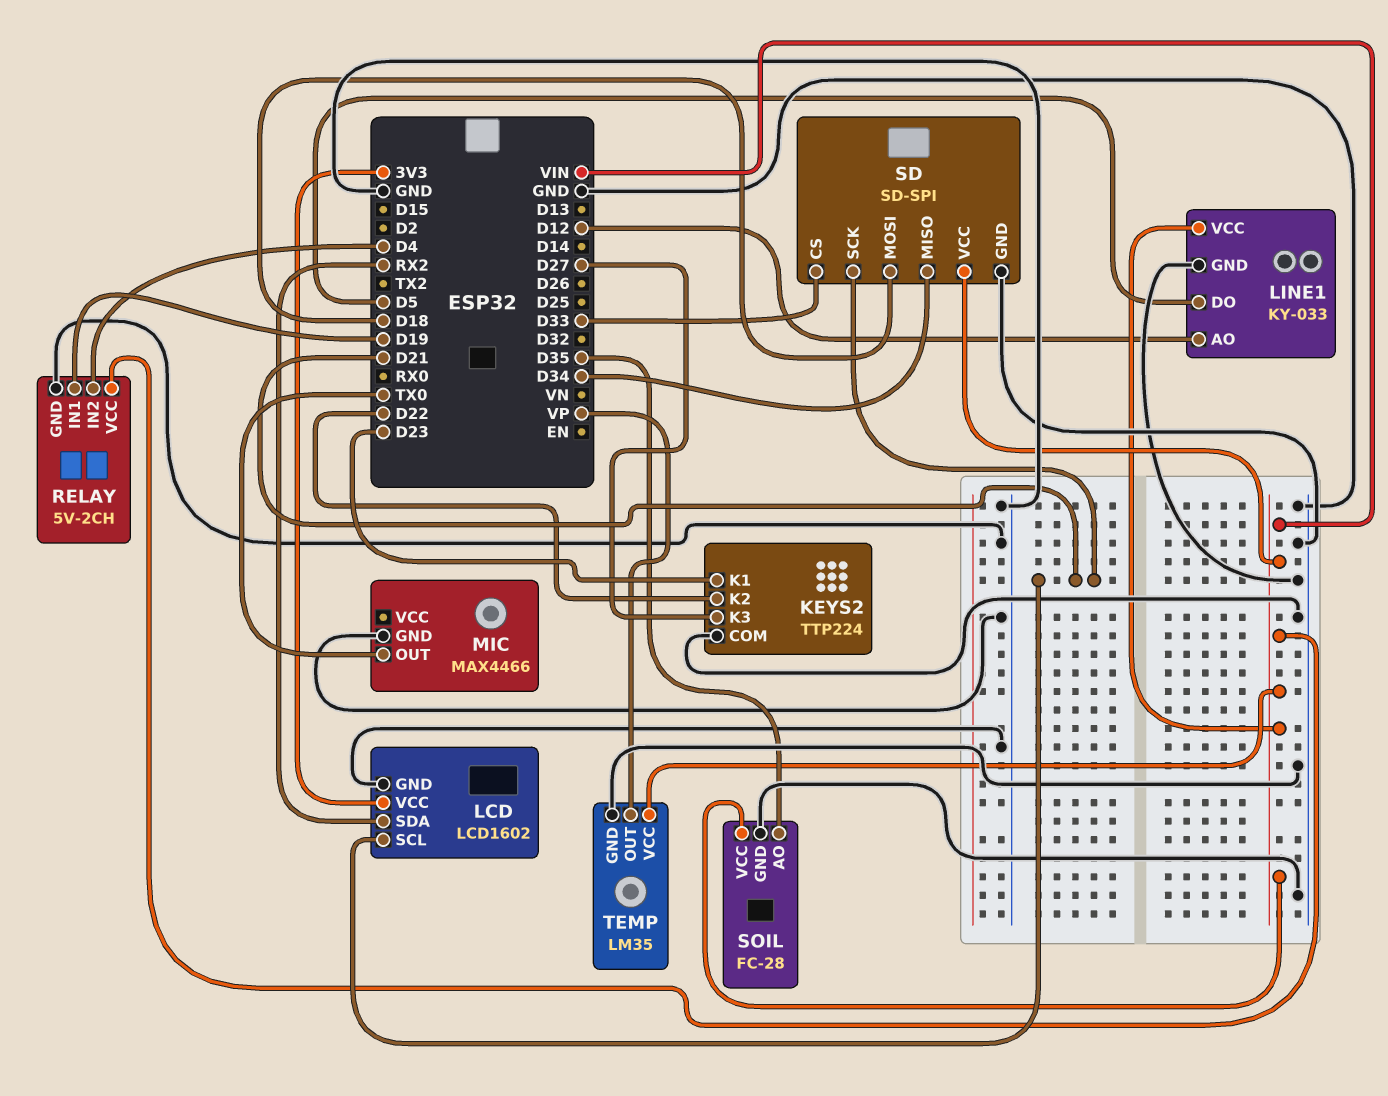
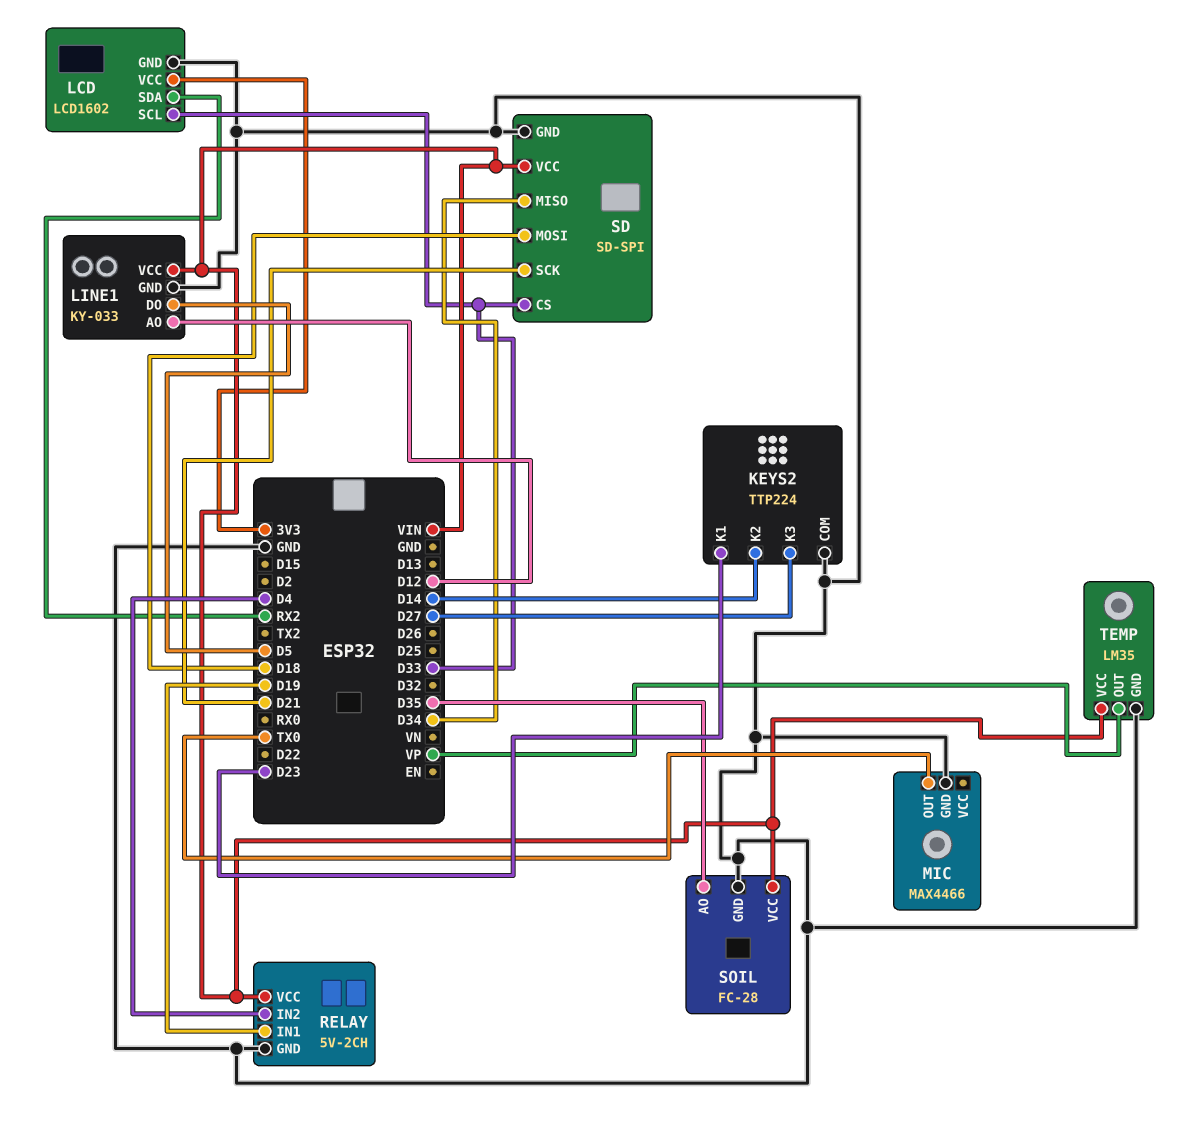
KEYS2 pin K2: D22 -> D14
LCD pin SCL: D21 -> D33

